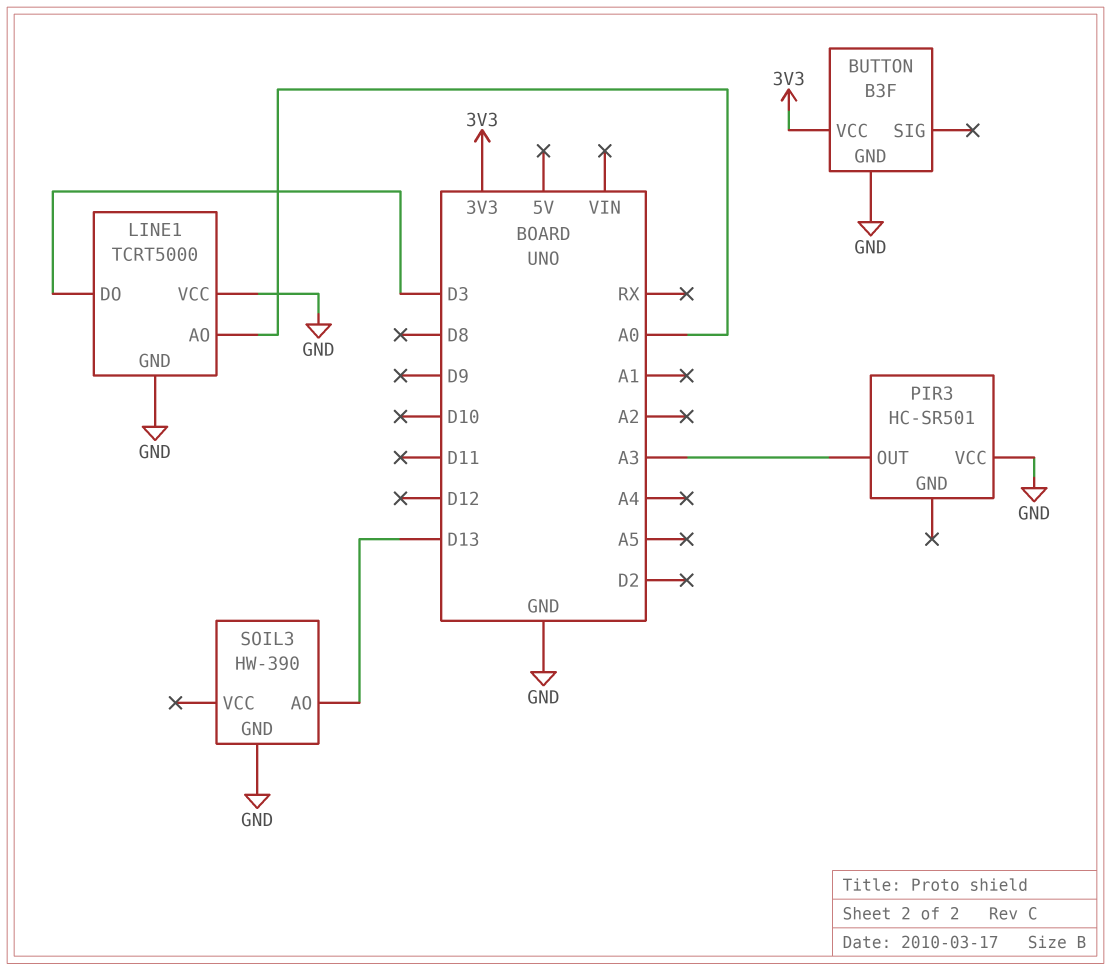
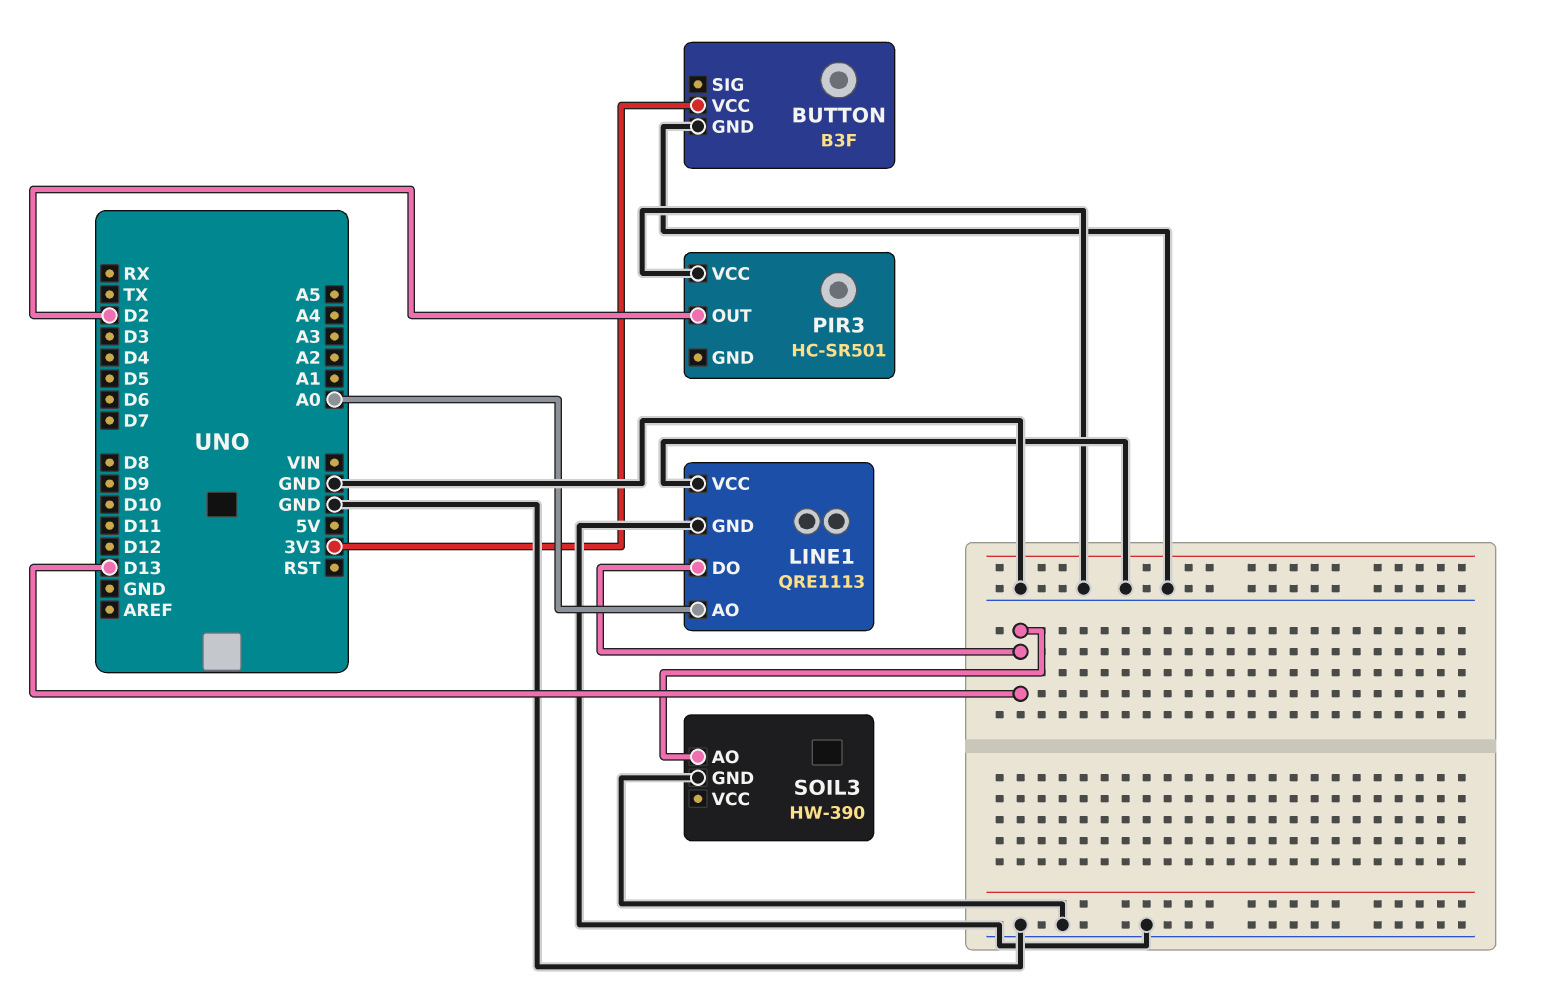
LINE1: TCRT5000 -> QRE1113
LINE1 pin DO: D3 -> D13
PIR3 pin OUT: A3 -> D2

